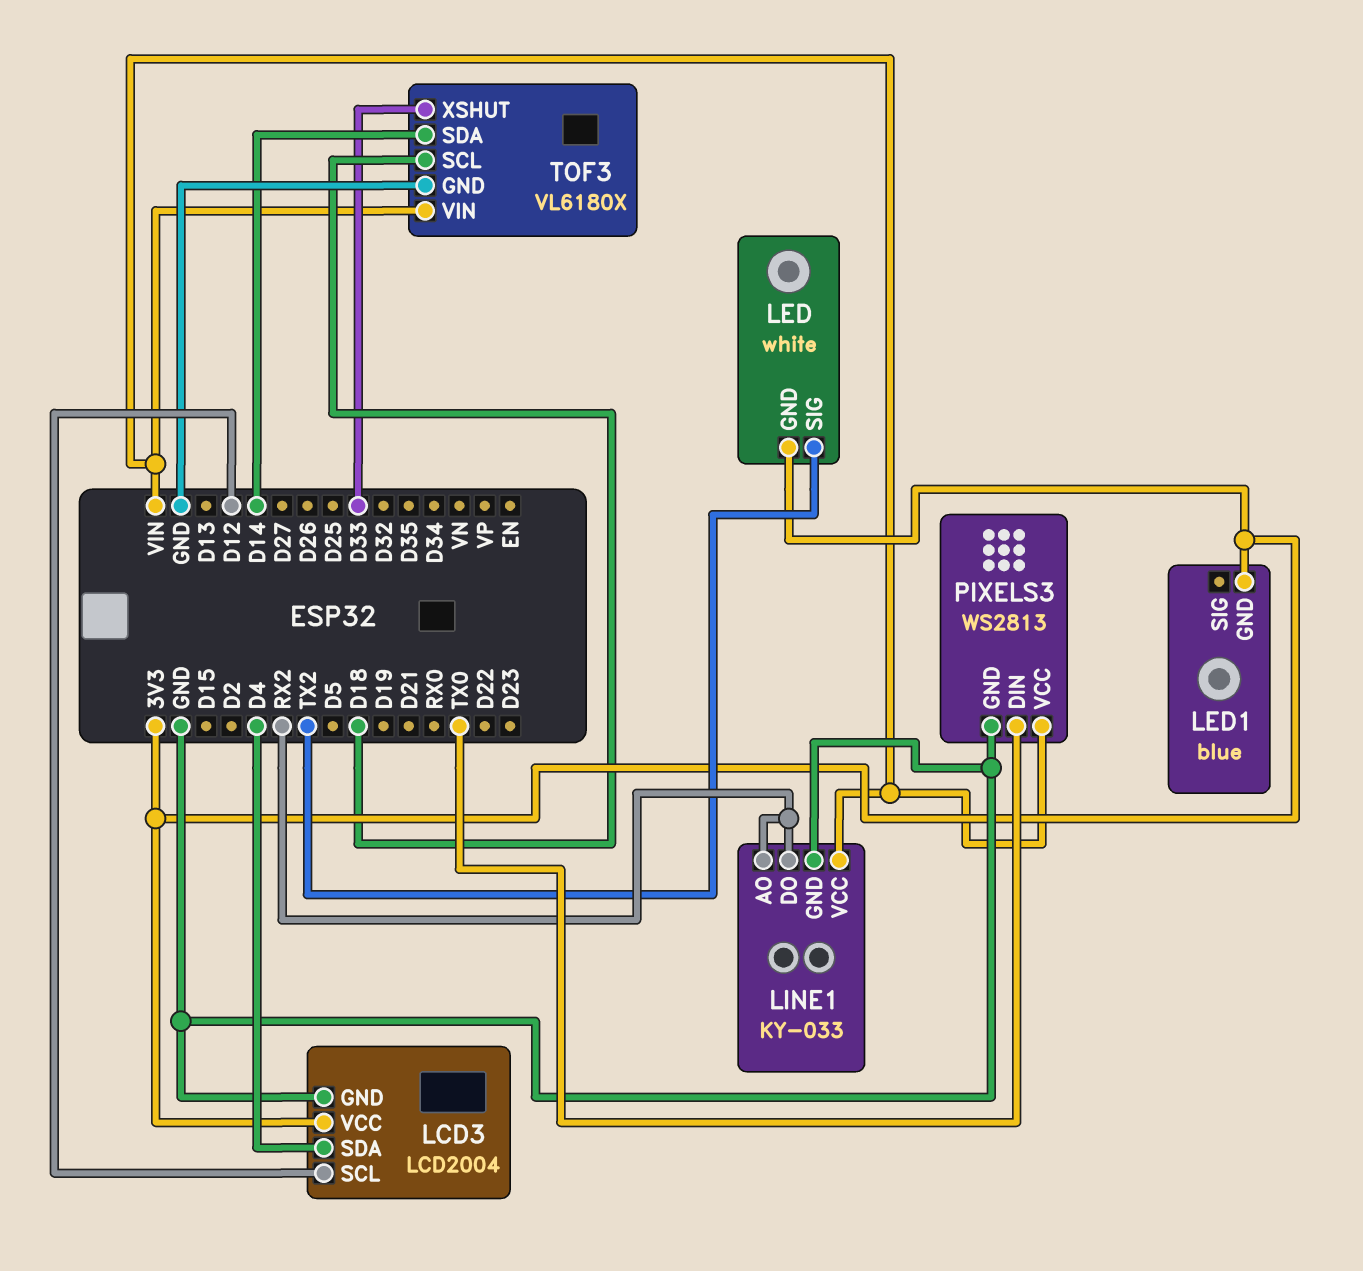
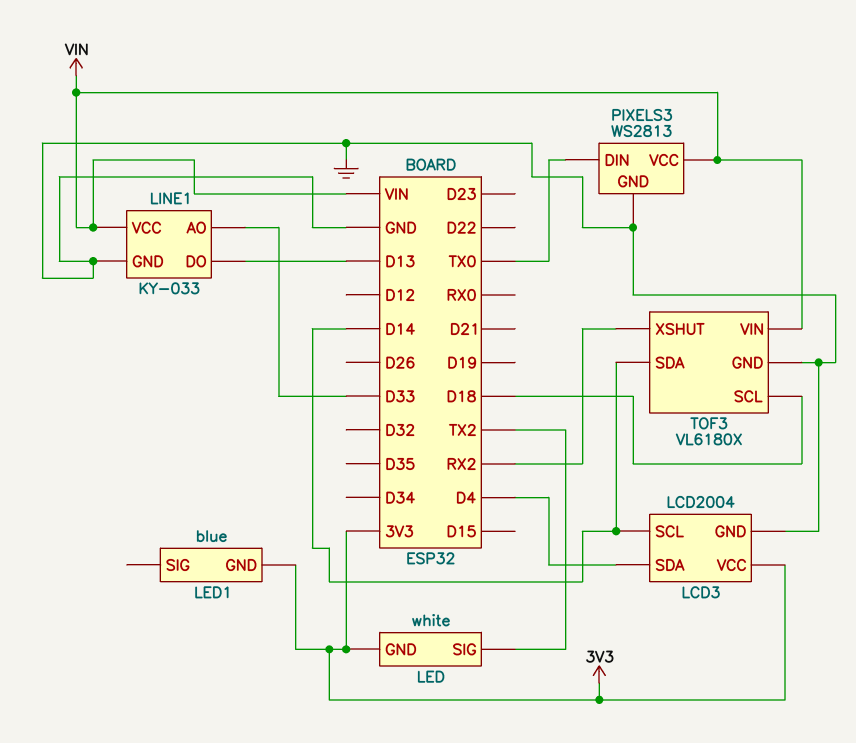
LCD3 pin SCL: D12 -> D14
LINE1 pin AO: RX2 -> D33
LINE1 pin DO: RX2 -> D13
TOF3 pin XSHUT: D33 -> RX2

